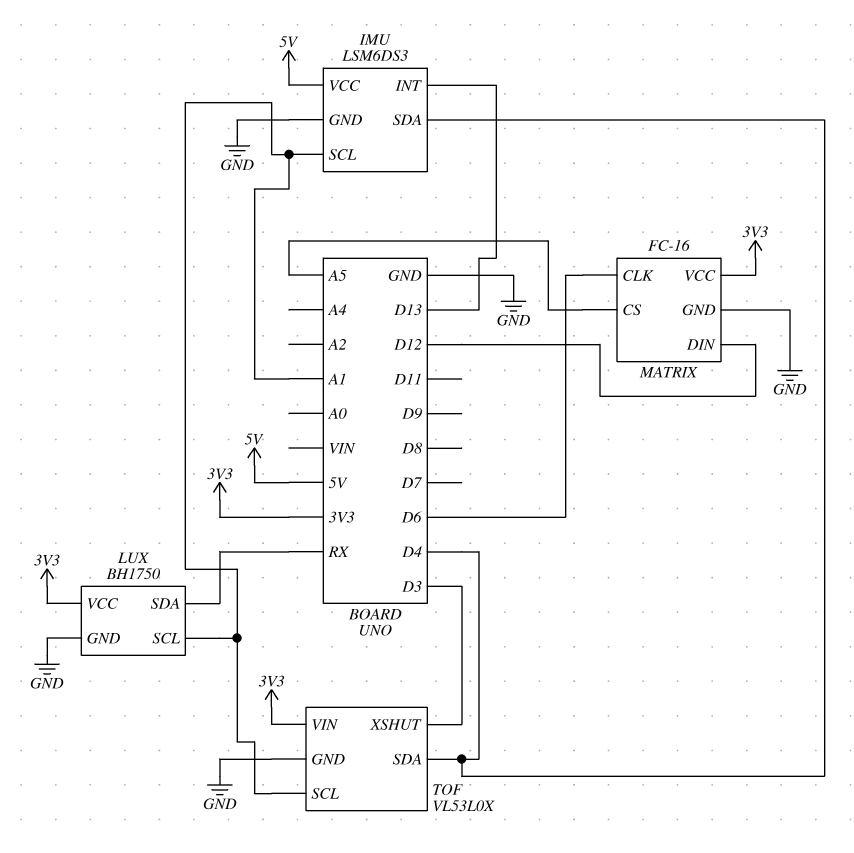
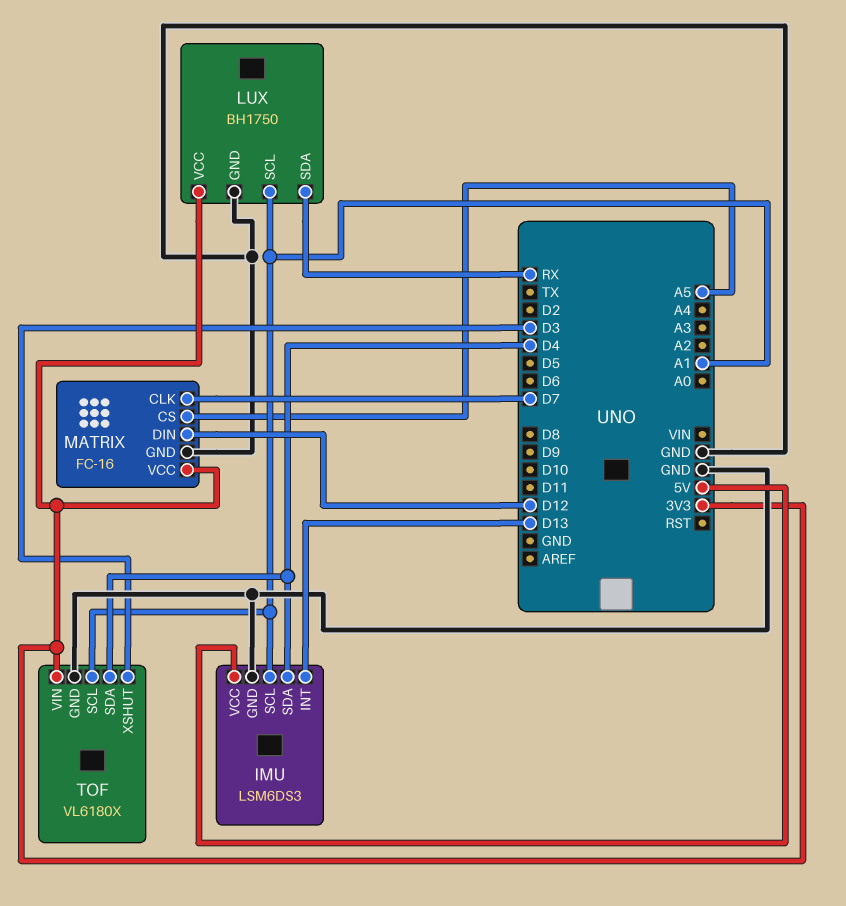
MATRIX pin CLK: D6 -> D7
TOF: VL53L0X -> VL6180X

